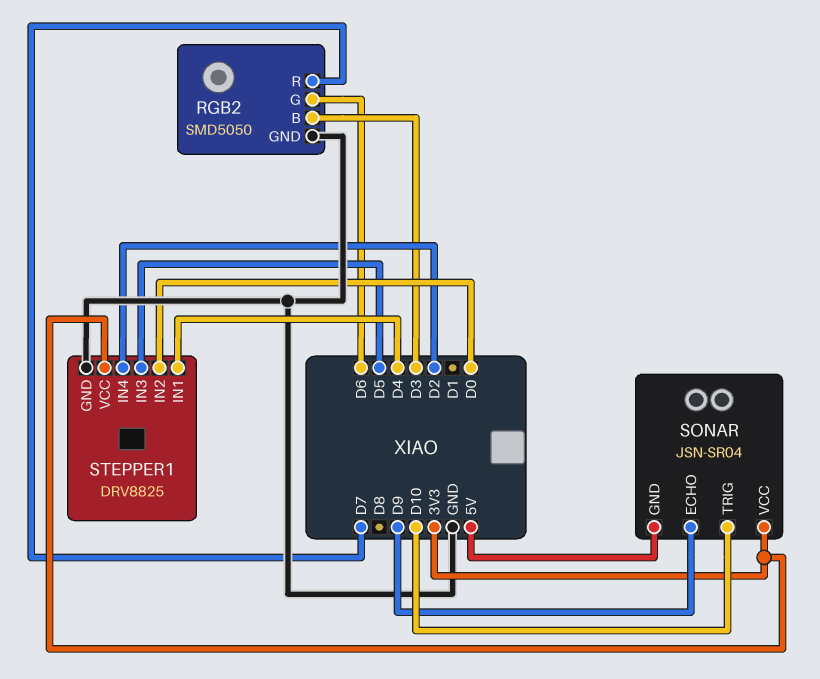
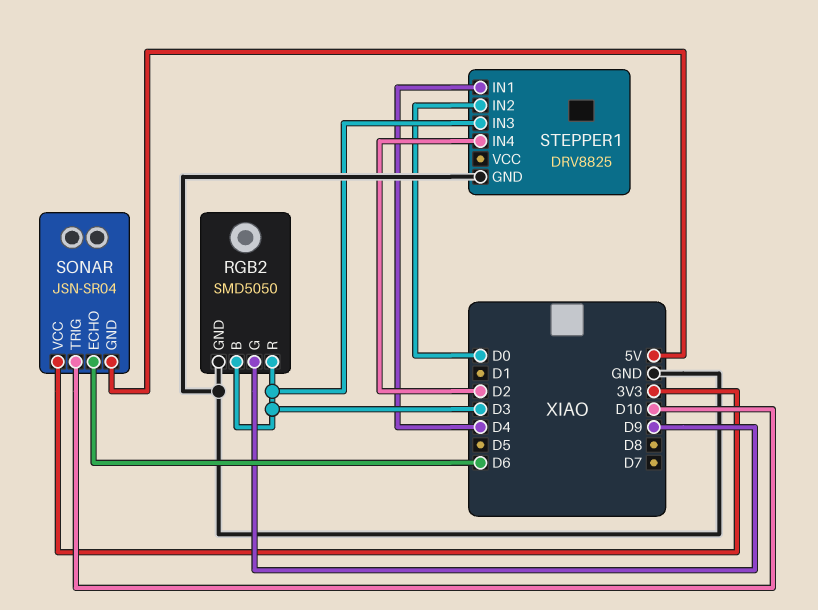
RGB2 pin G: D6 -> D9
RGB2 pin R: D7 -> D3
SONAR pin ECHO: D9 -> D6
STEPPER1 pin IN3: D5 -> D3
STEPPER1 pin VCC: 3V3 -> none

